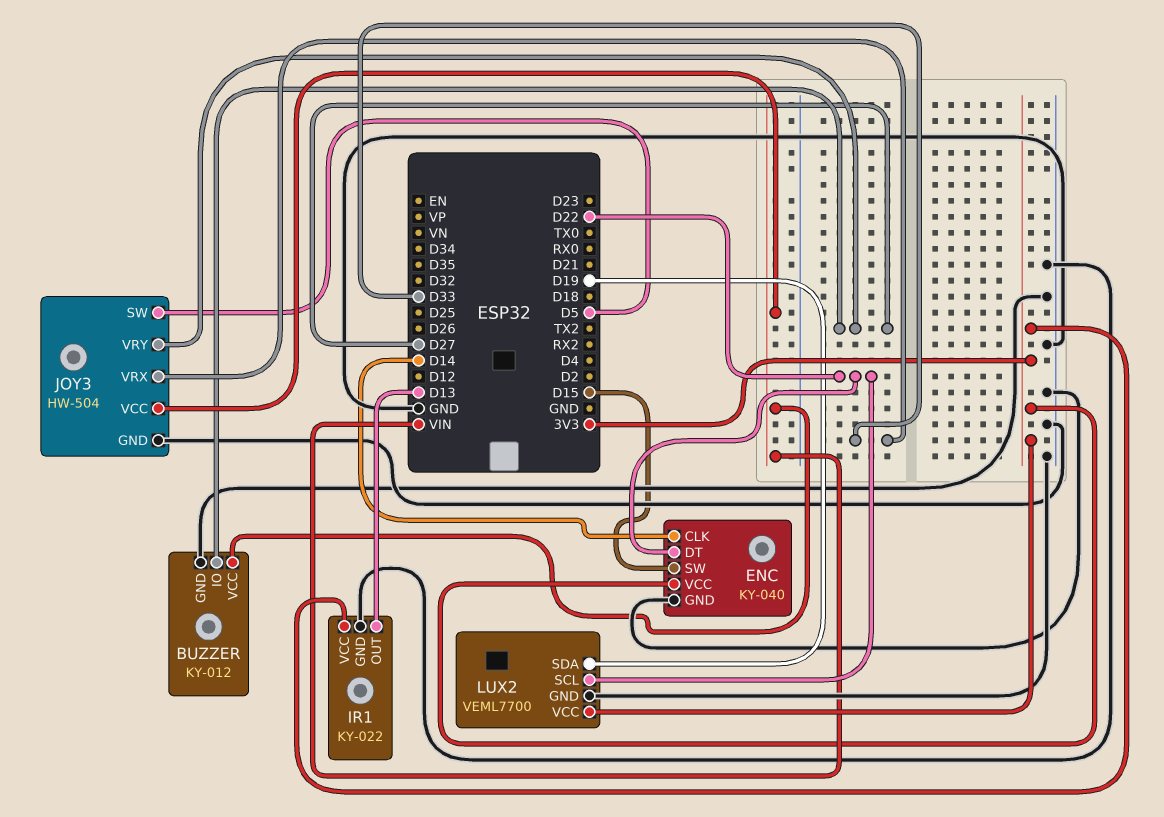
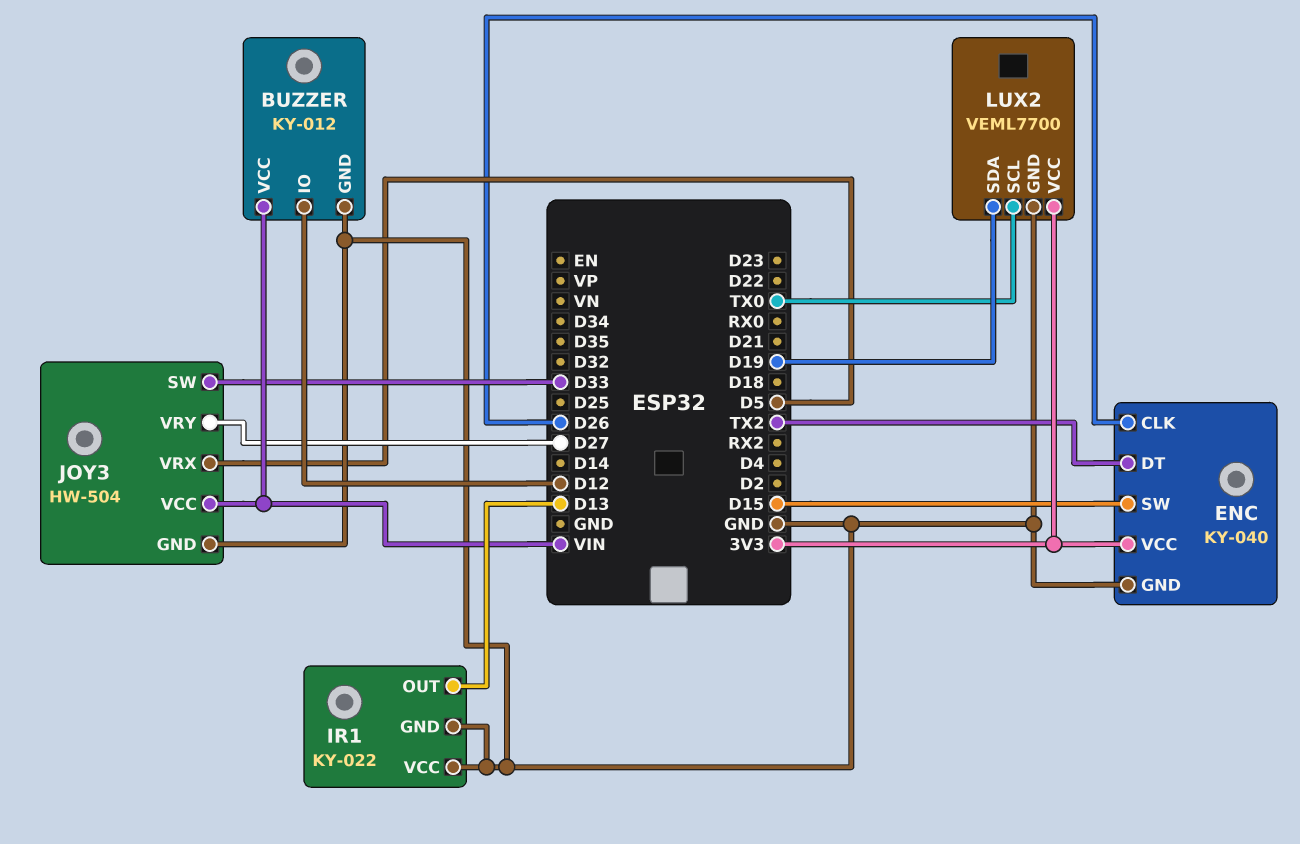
BUZZER pin IO: D27 -> D12
ENC pin CLK: D14 -> D26
ENC pin DT: D22 -> TX2
IR1 pin VCC: 3V3 -> GND
JOY3 pin SW: D5 -> D33
JOY3 pin VRX: D33 -> D5
LUX2 pin SCL: D22 -> TX0

